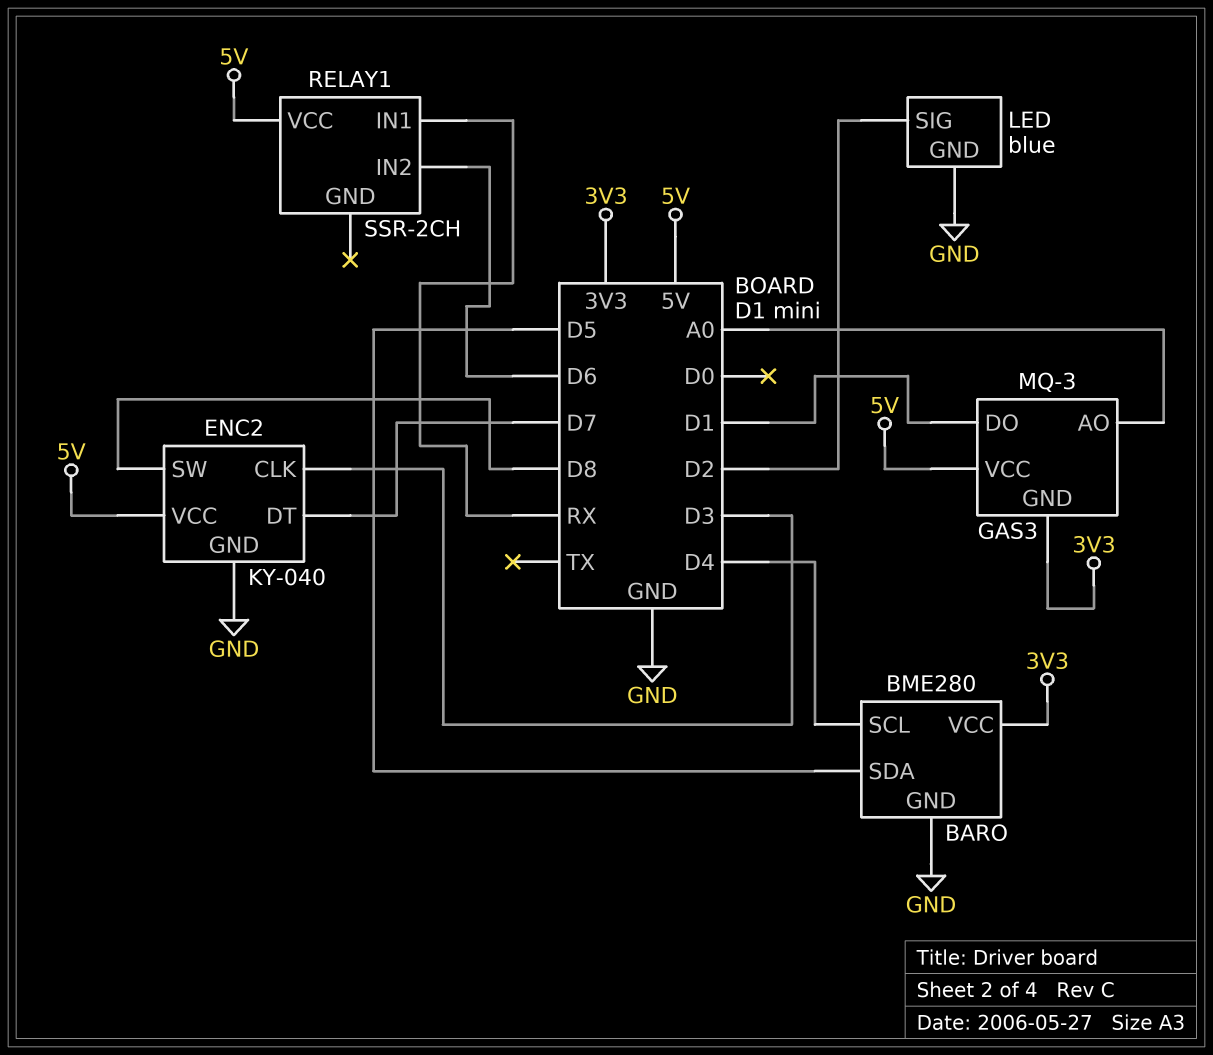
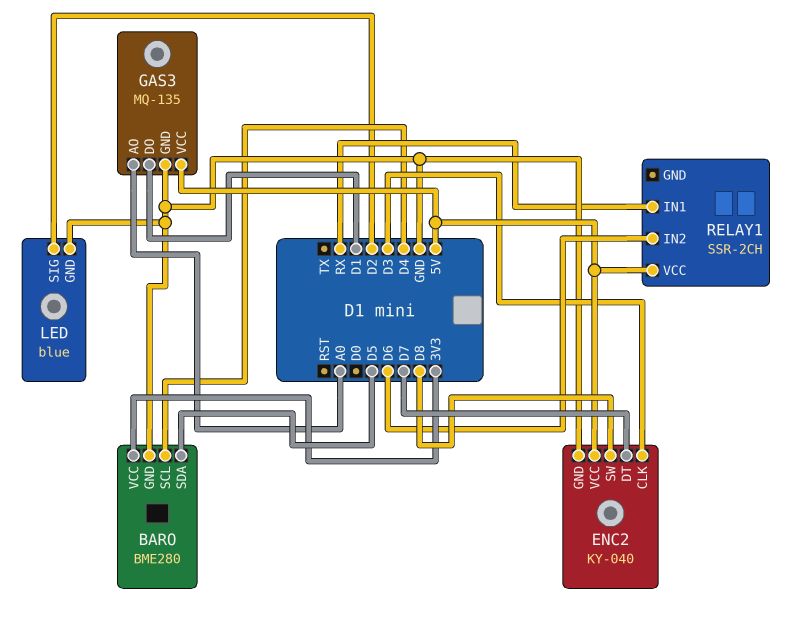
GAS3: MQ-3 -> MQ-135
GAS3 pin GND: 3V3 -> GND

